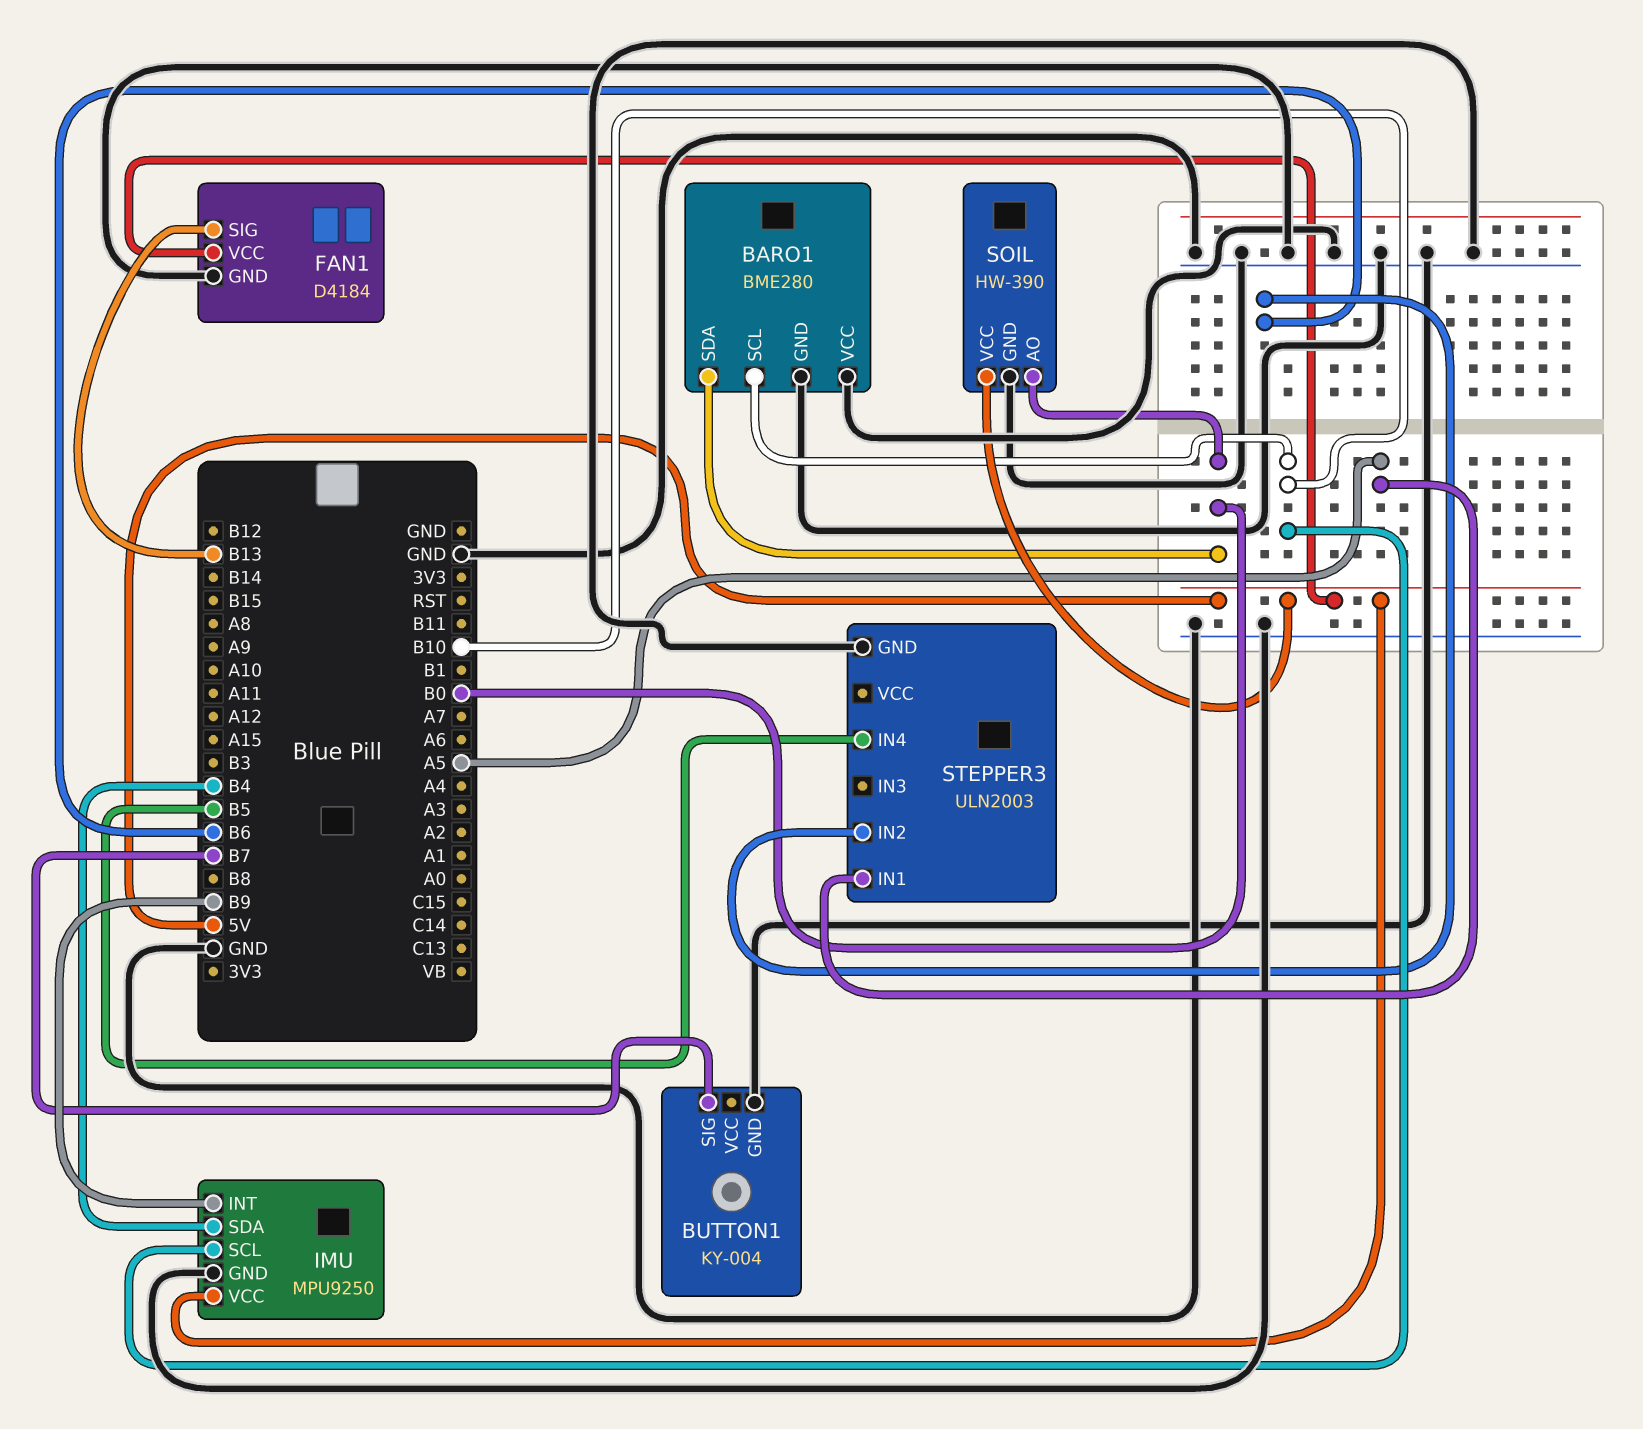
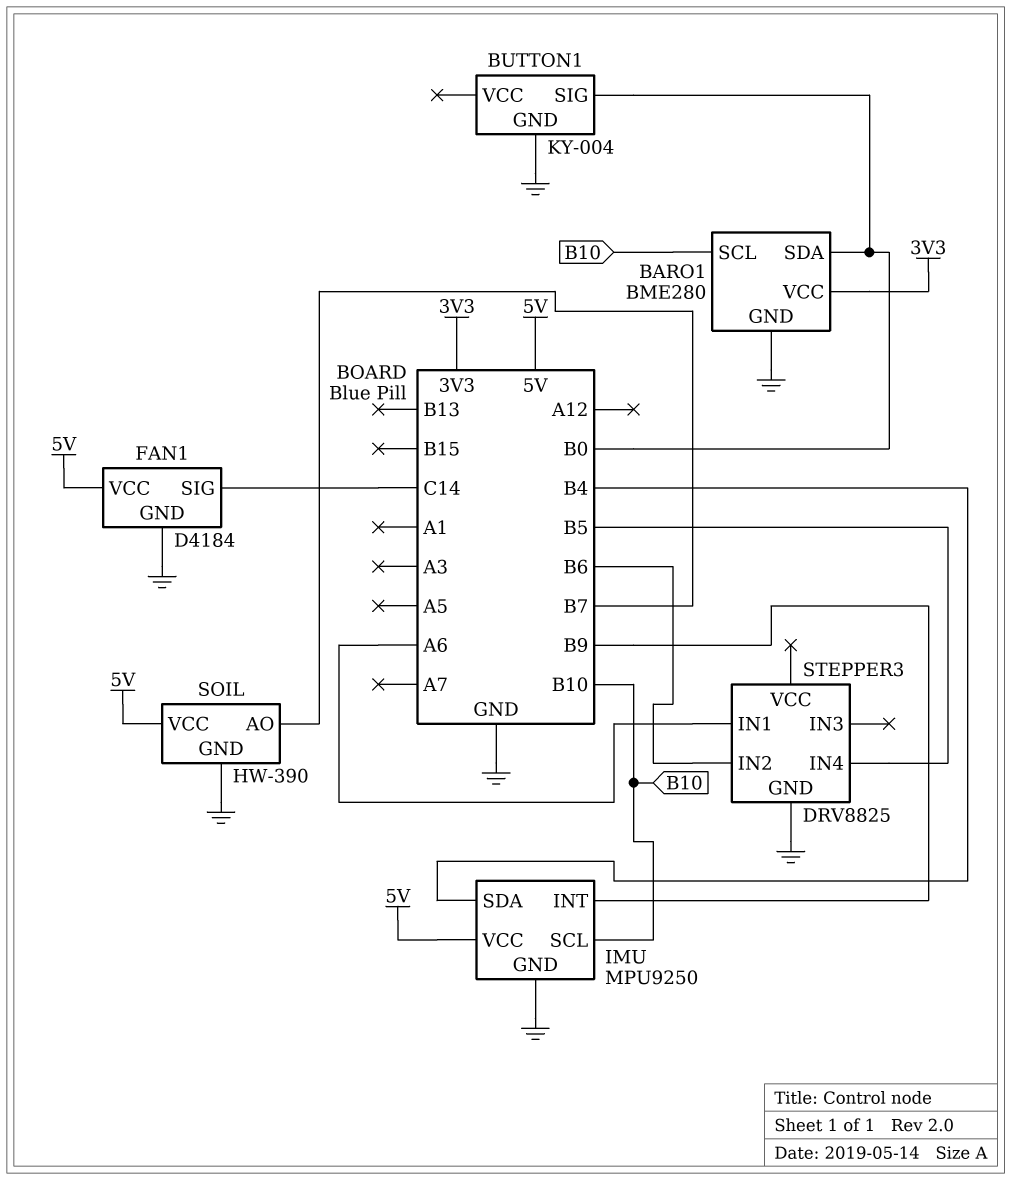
BARO1 pin VCC: GND -> 3V3
BUTTON1 pin SIG: B7 -> B0
FAN1 pin SIG: B13 -> C14
SOIL pin AO: B0 -> B7
STEPPER3: ULN2003 -> DRV8825
STEPPER3 pin IN1: A5 -> A6

